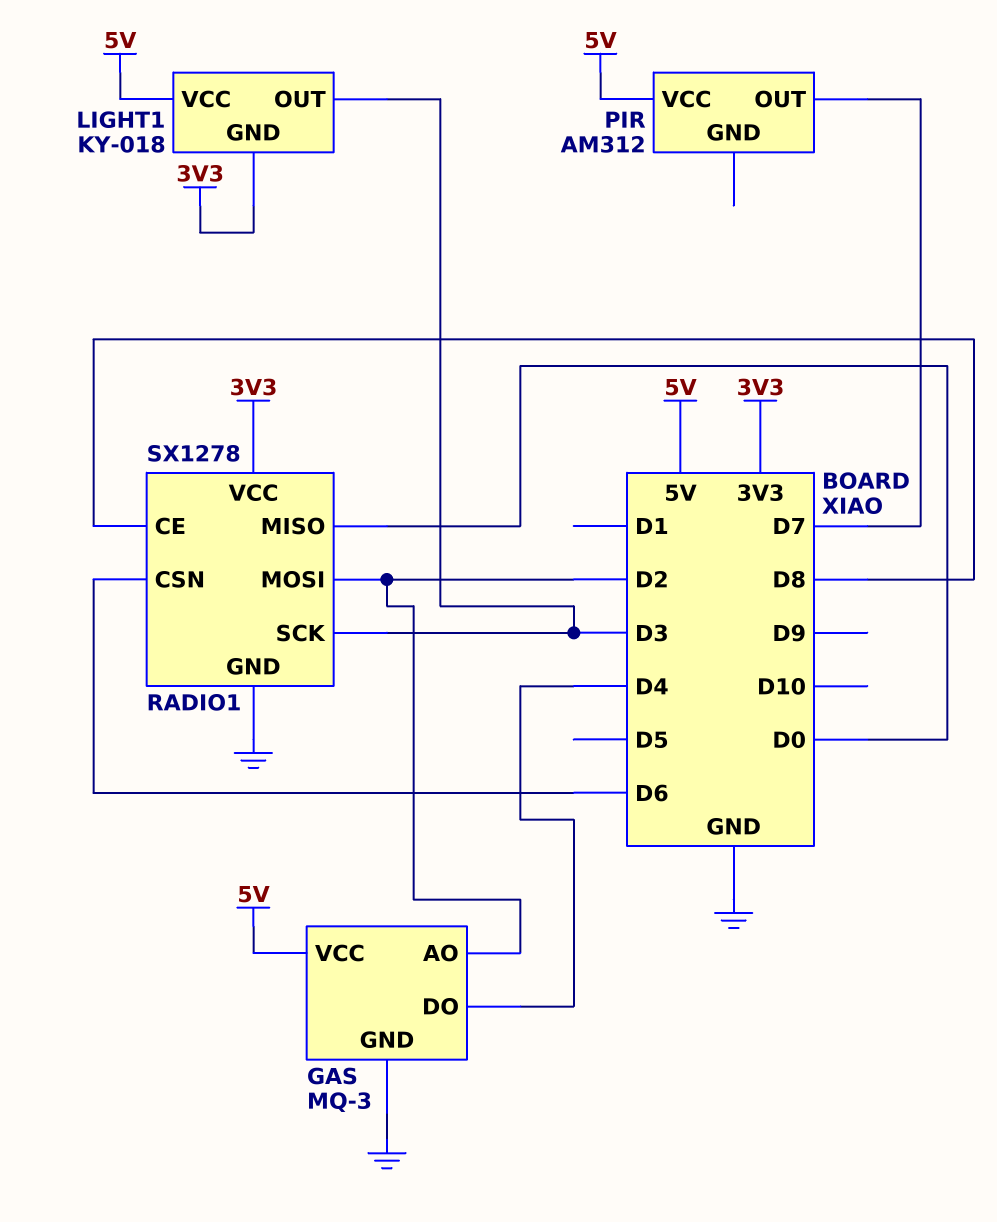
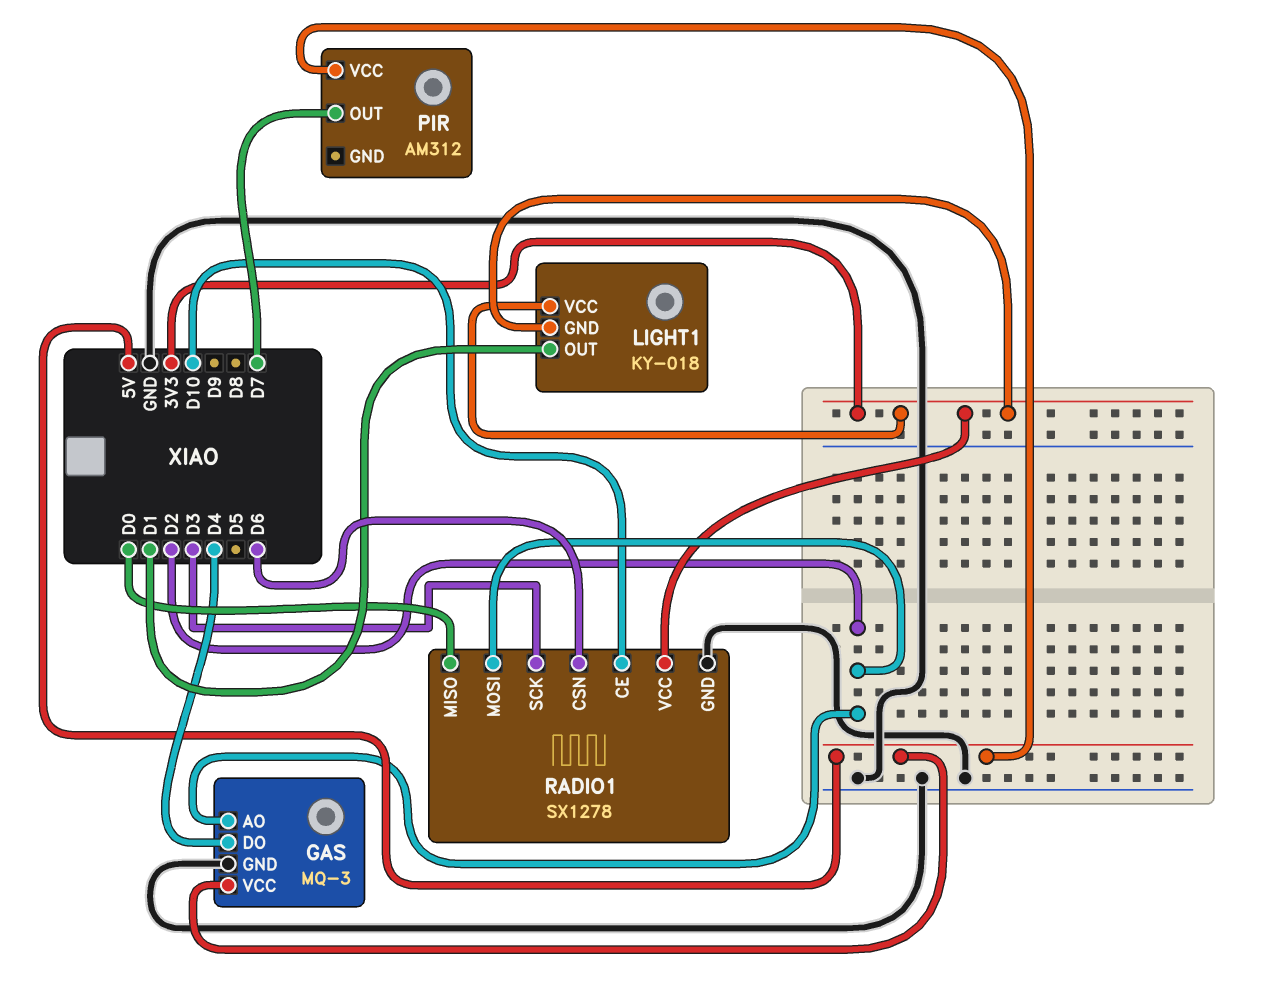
LIGHT1 pin OUT: D3 -> D1
LIGHT1 pin VCC: 5V -> 3V3
RADIO1 pin CE: D8 -> D10

